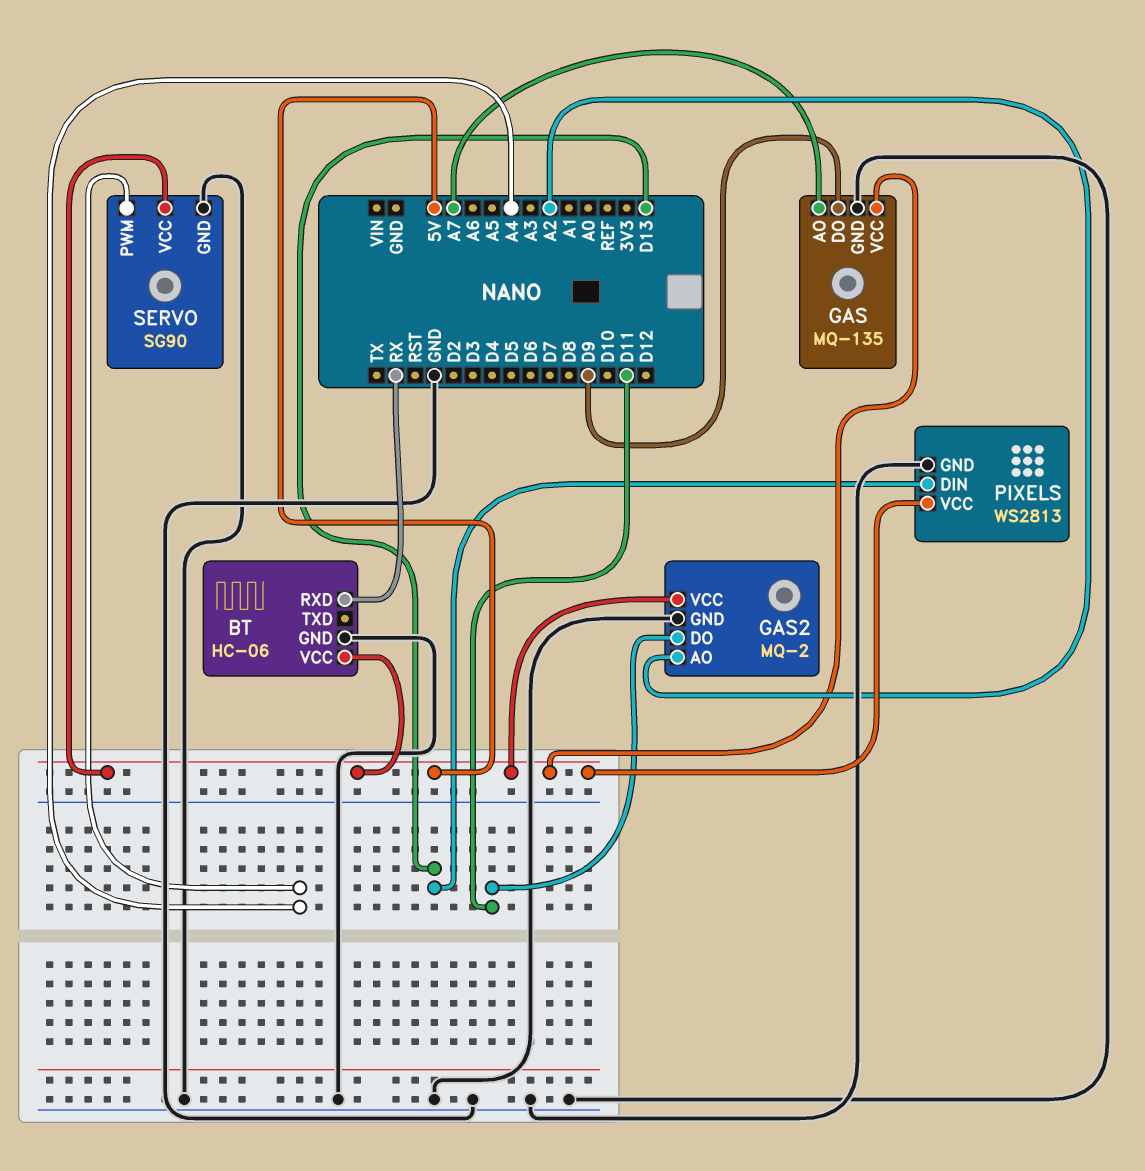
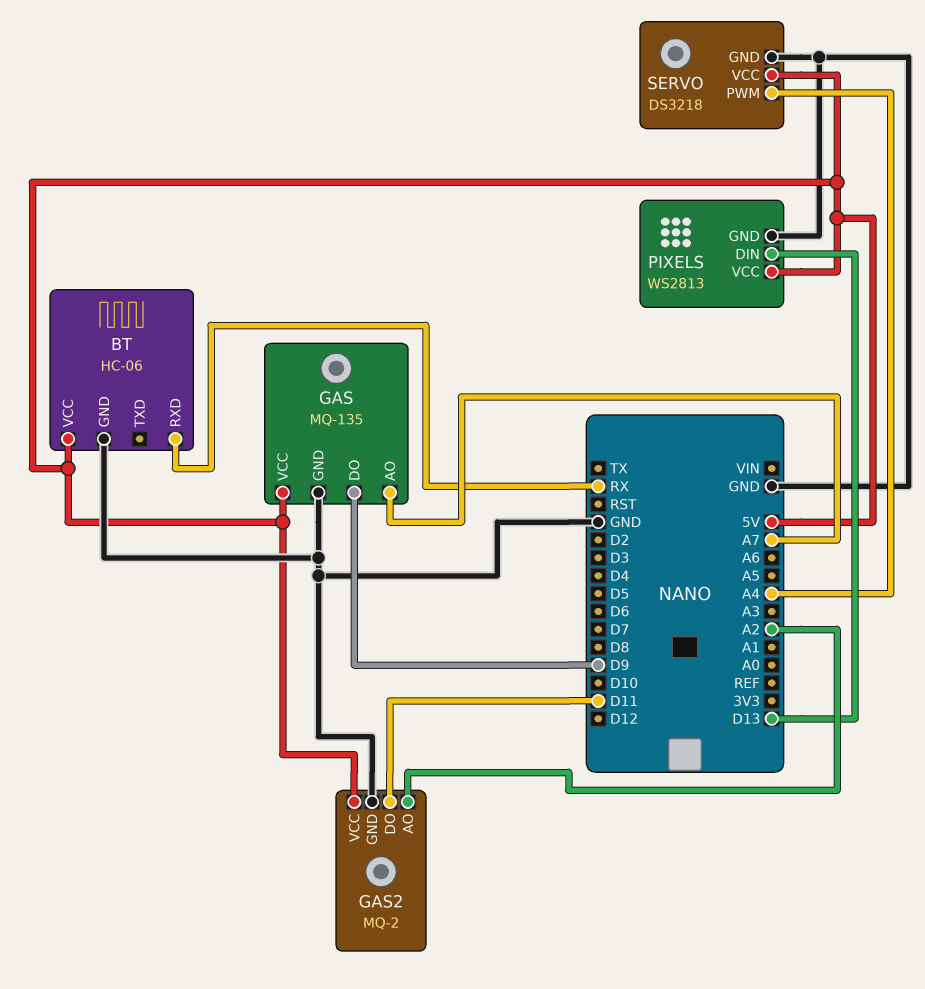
SERVO: SG90 -> DS3218

